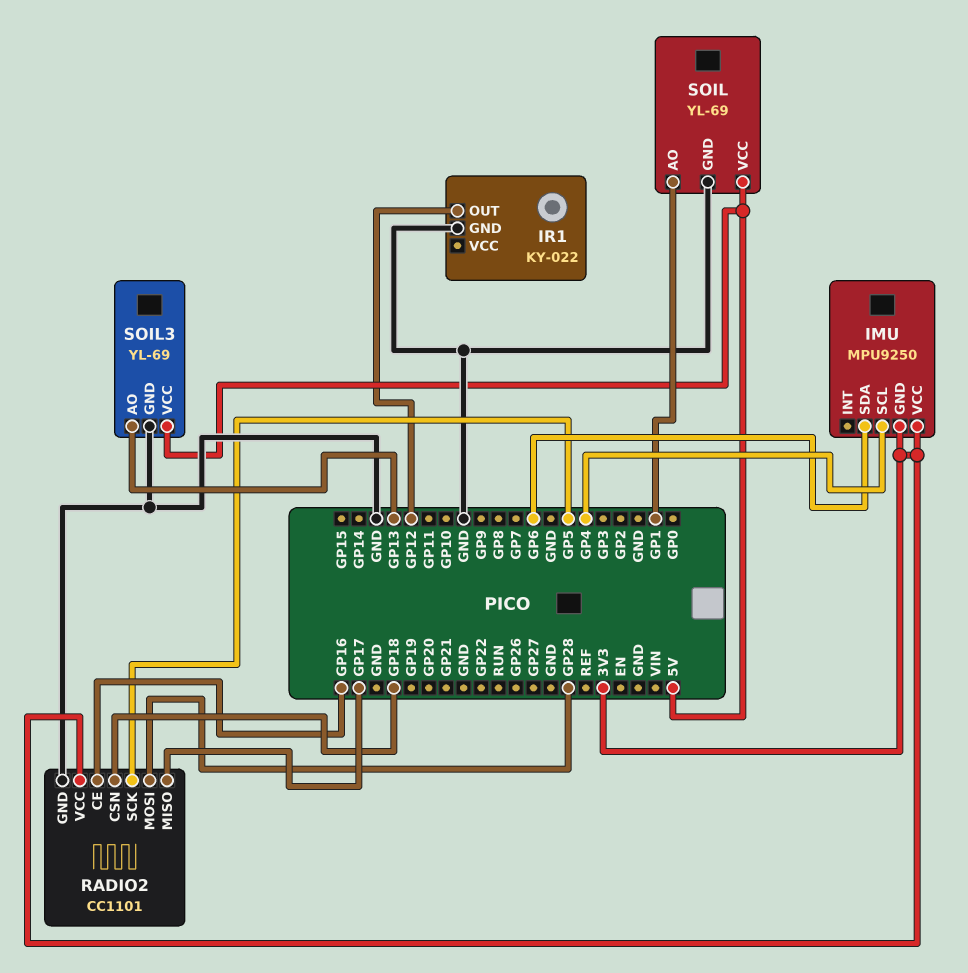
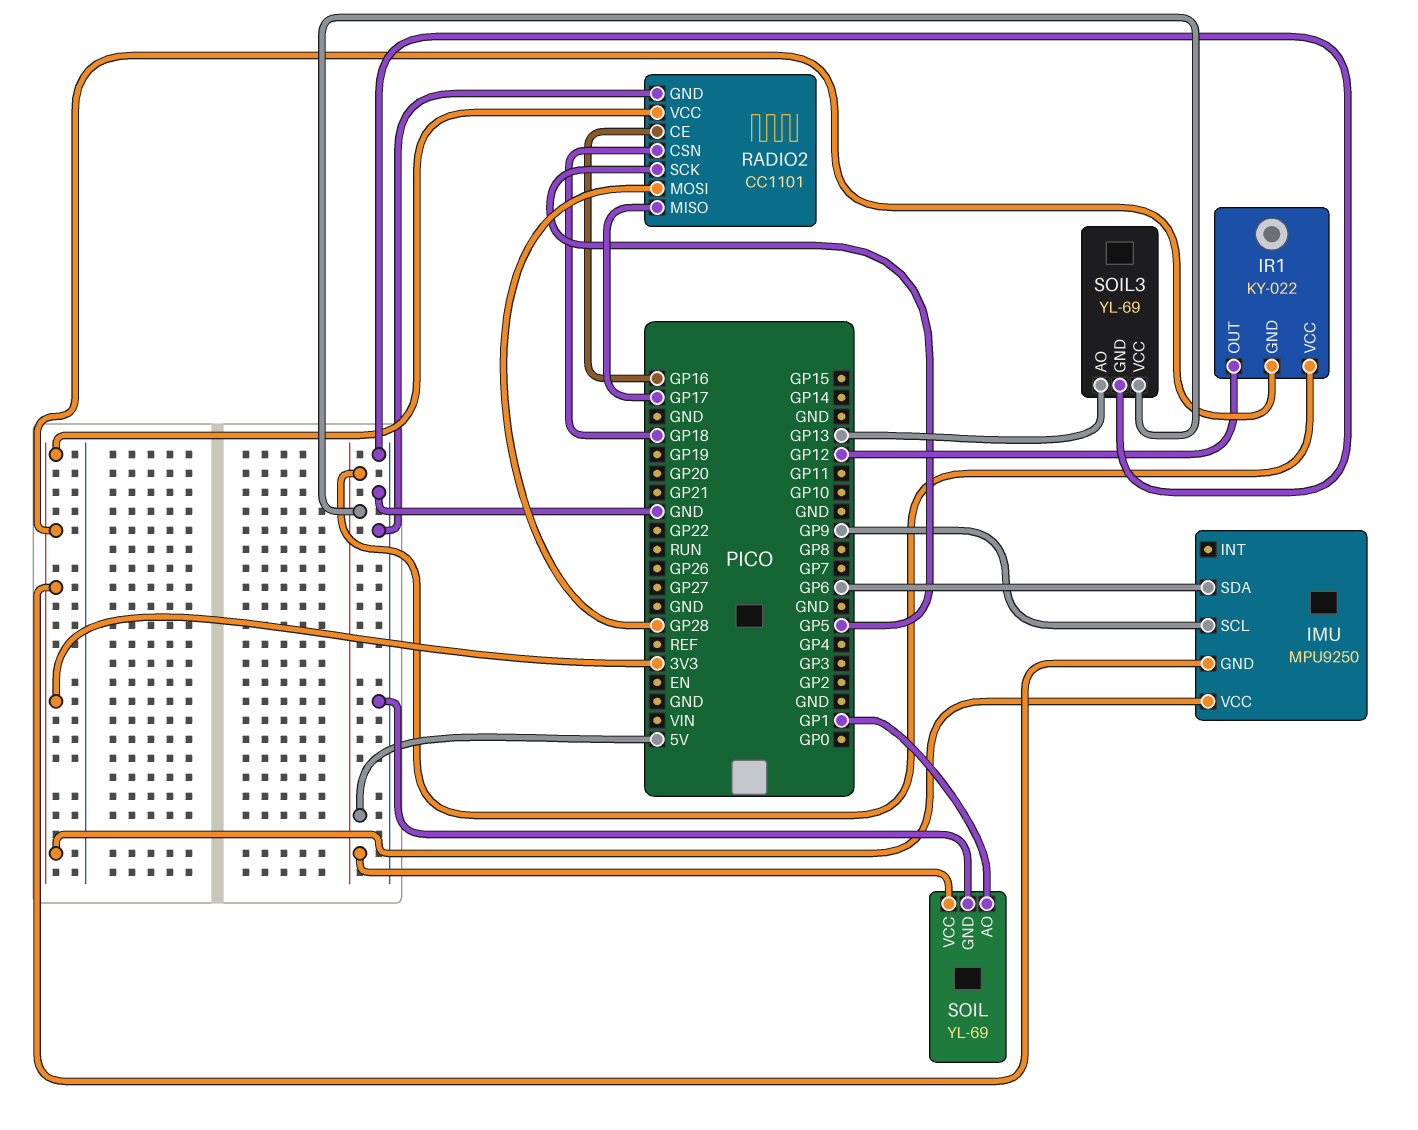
IMU pin SCL: GP4 -> GP9
IR1 pin GND: GND -> 3V3
IR1 pin VCC: none -> 5V

